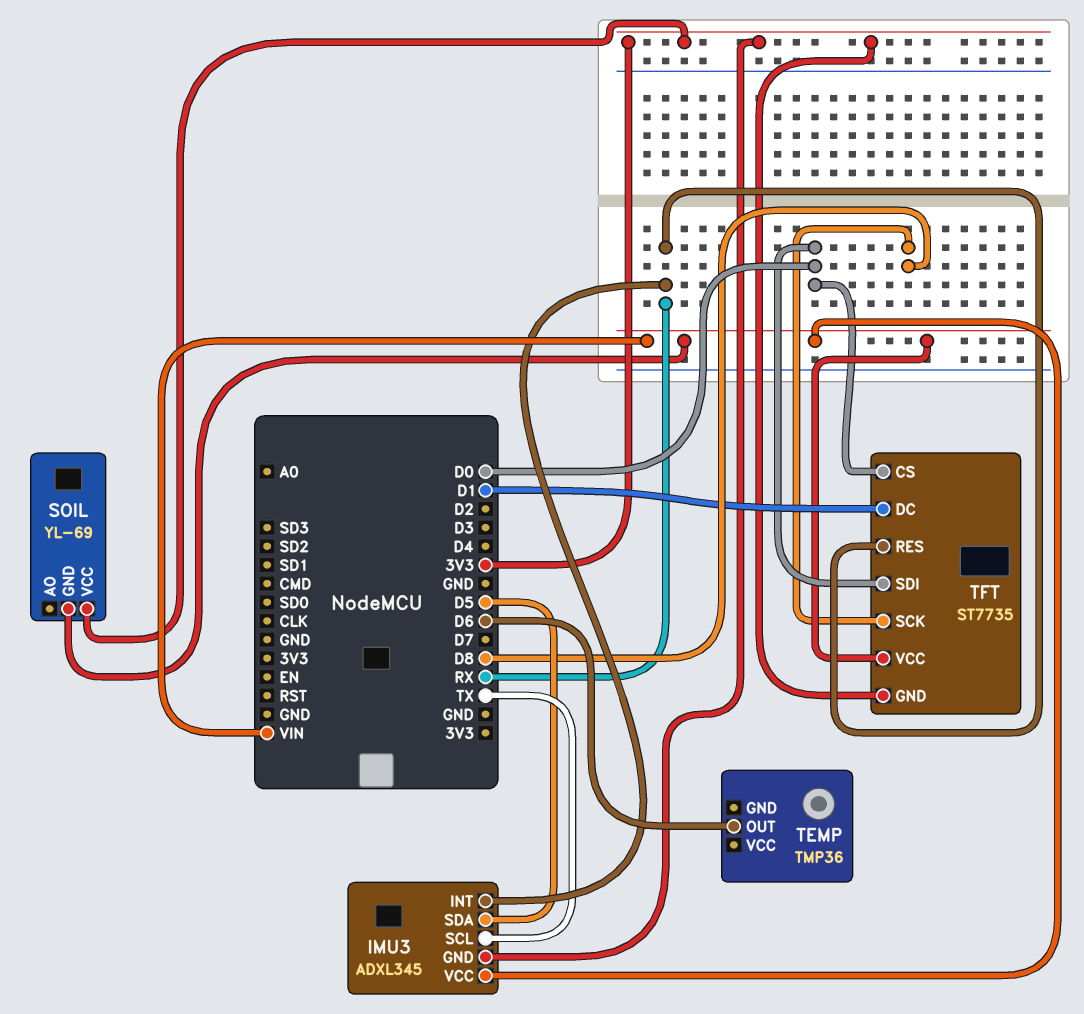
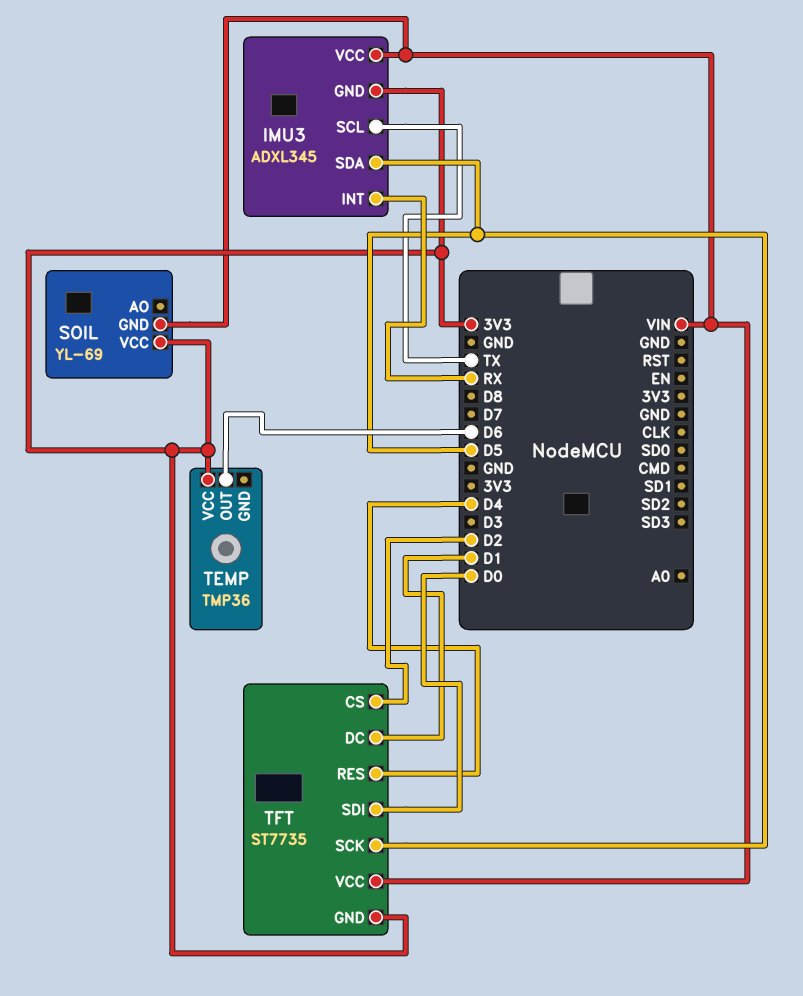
TEMP pin VCC: none -> 3V3
TFT pin CS: D0 -> D2
TFT pin RES: RX -> D4
TFT pin SCK: D8 -> D5

